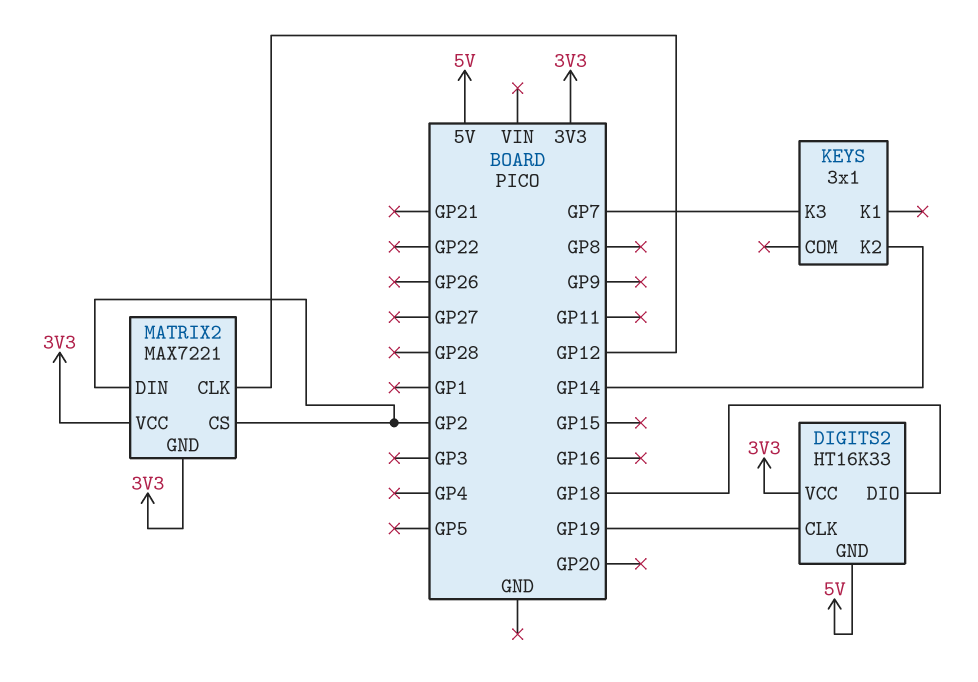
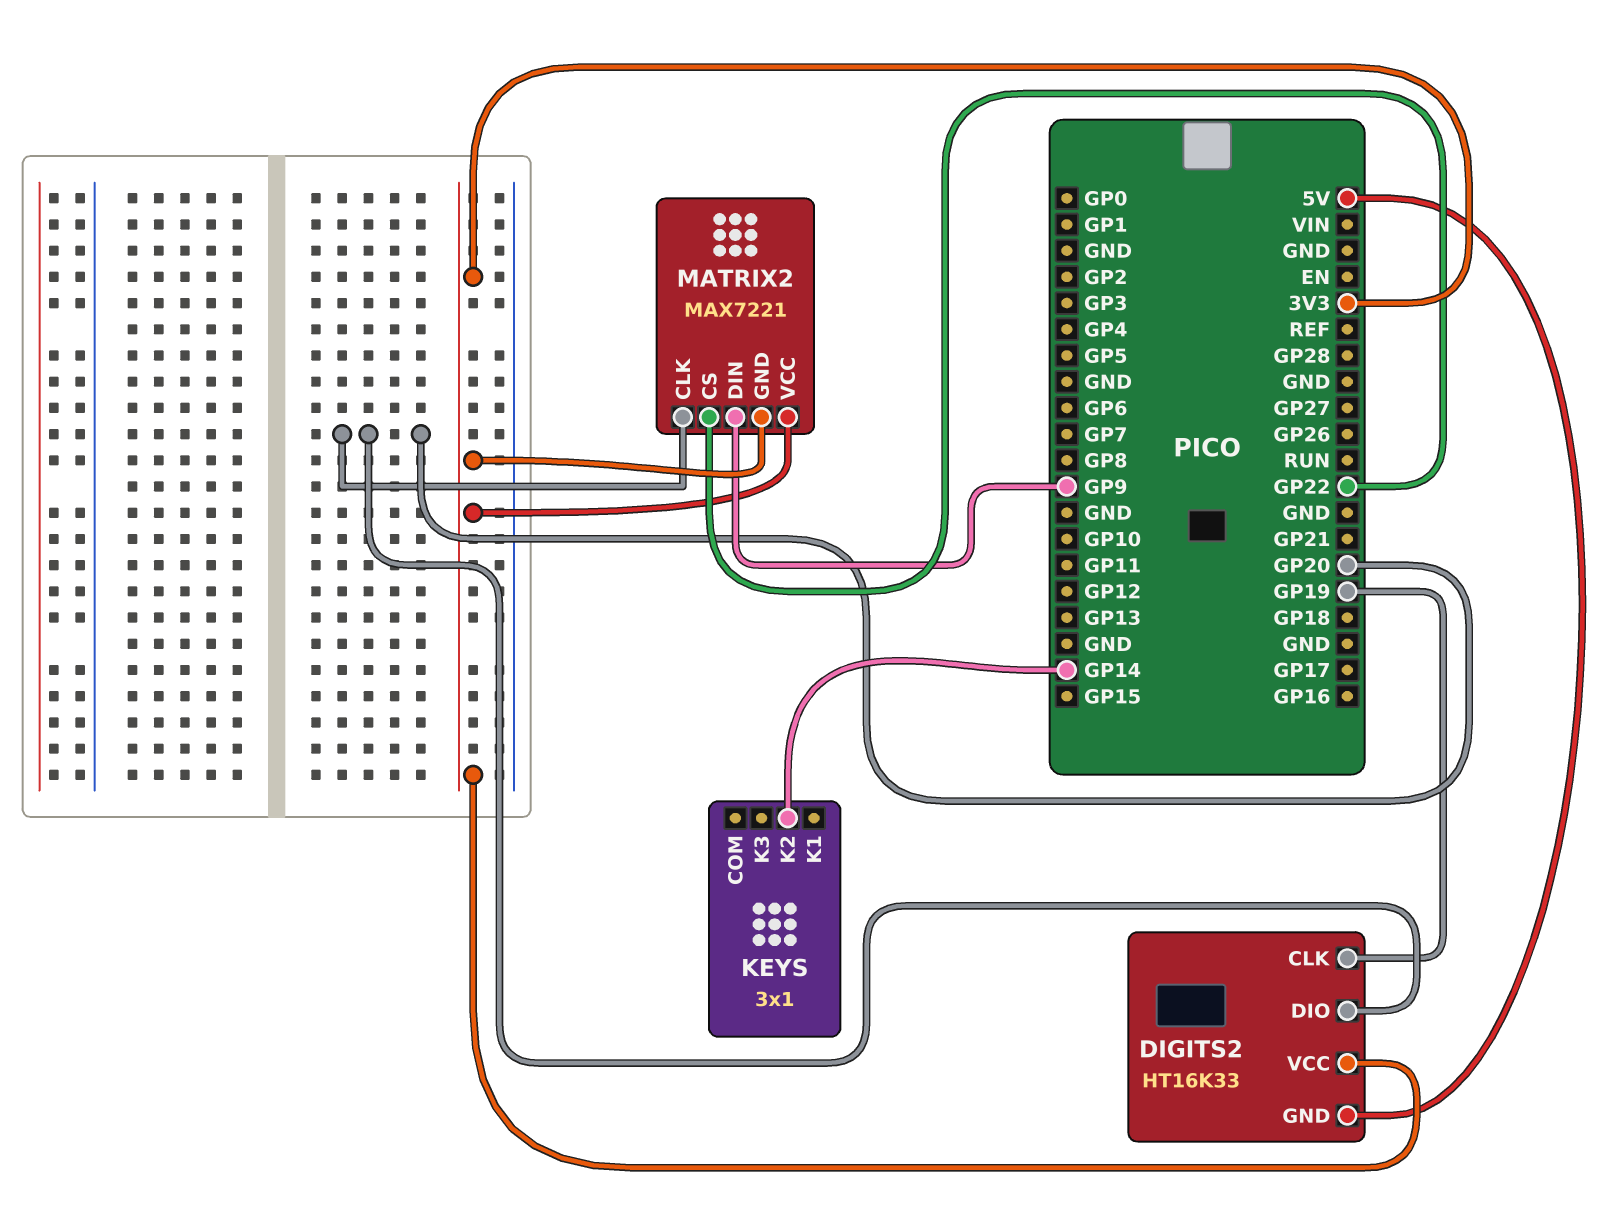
DIGITS2 pin DIO: GP18 -> GP20
KEYS pin K3: GP7 -> none
MATRIX2 pin CLK: GP12 -> GP20
MATRIX2 pin CS: GP2 -> GP22
MATRIX2 pin DIN: GP2 -> GP9

